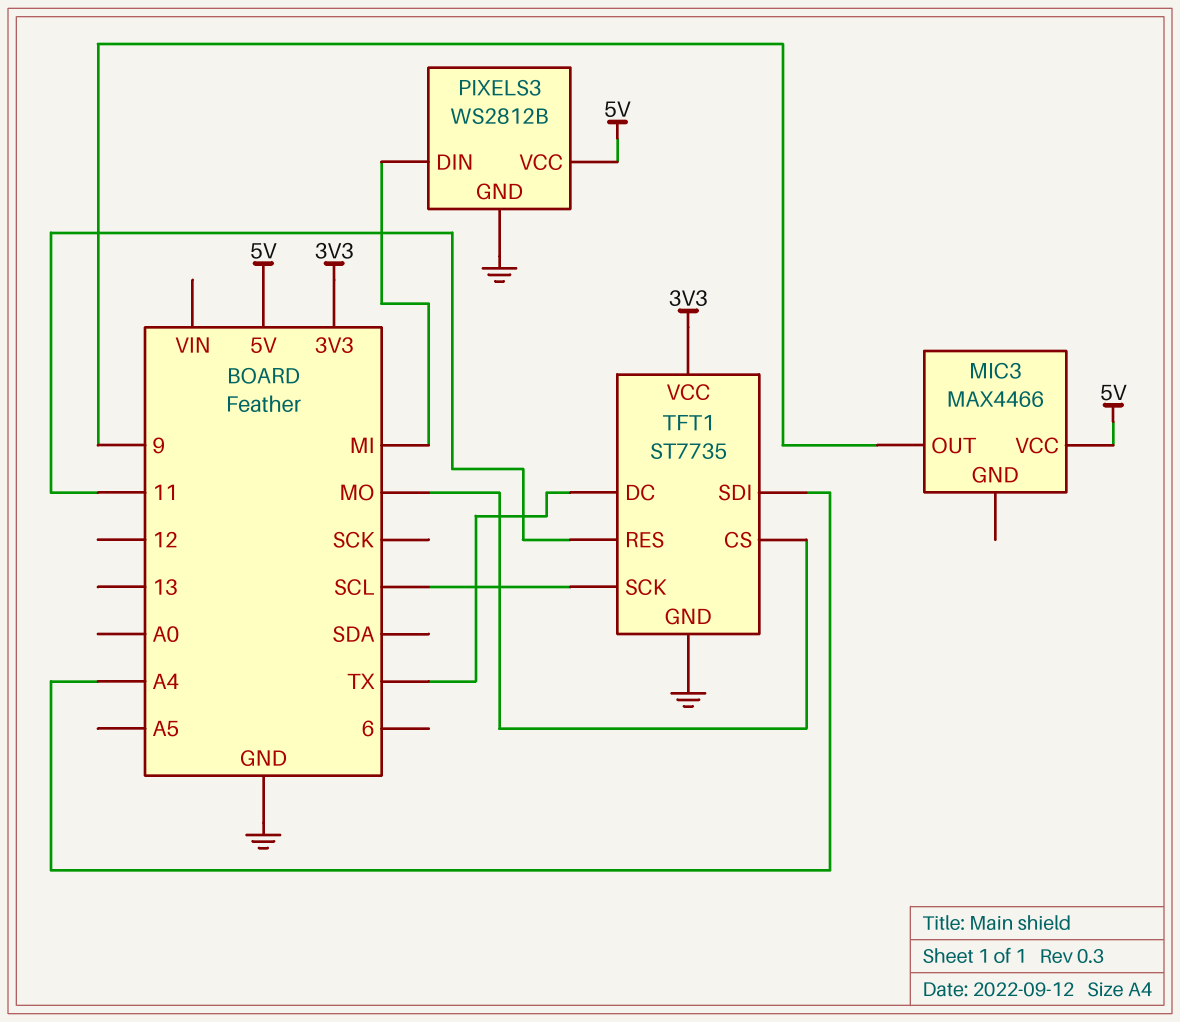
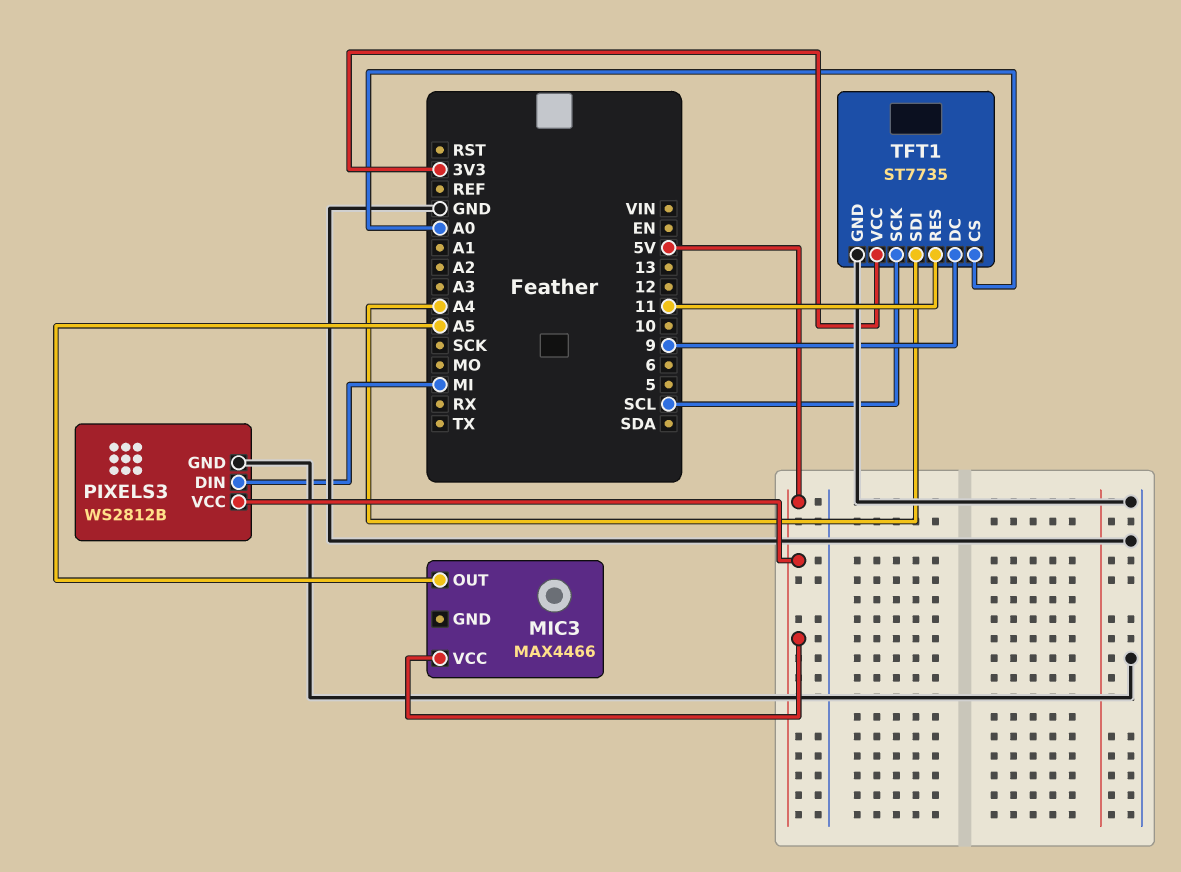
MIC3 pin OUT: 9 -> A5
TFT1 pin CS: MO -> A0
TFT1 pin DC: TX -> 9

